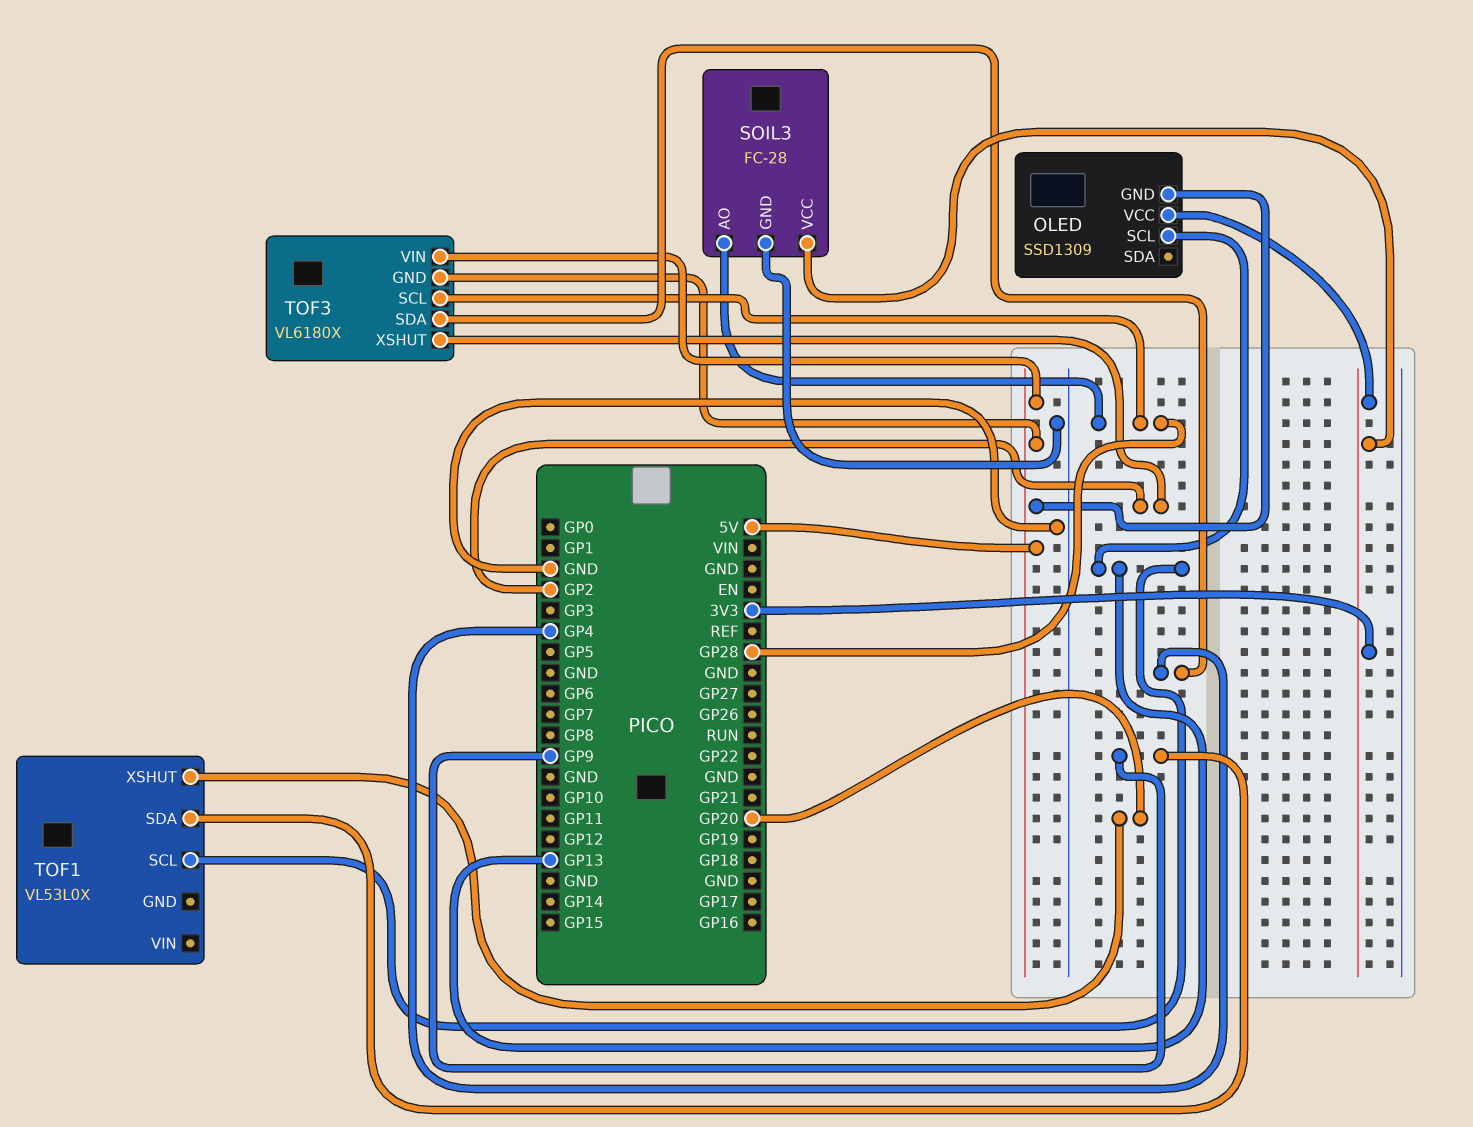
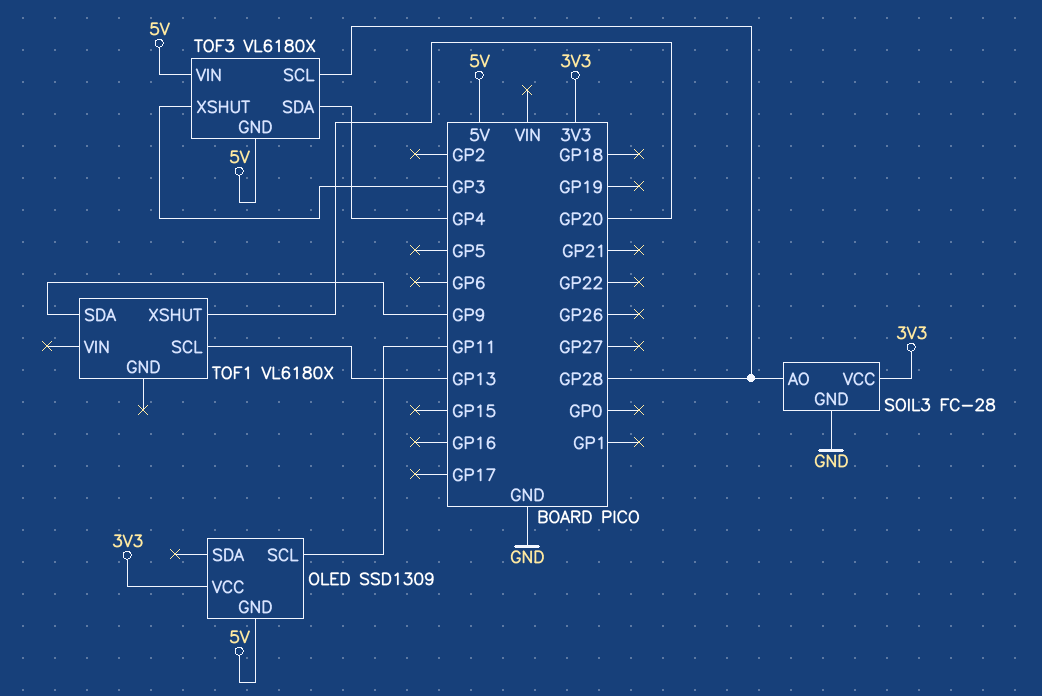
OLED pin SCL: GP13 -> GP11
TOF1: VL53L0X -> VL6180X
TOF3 pin XSHUT: GP2 -> GP3

